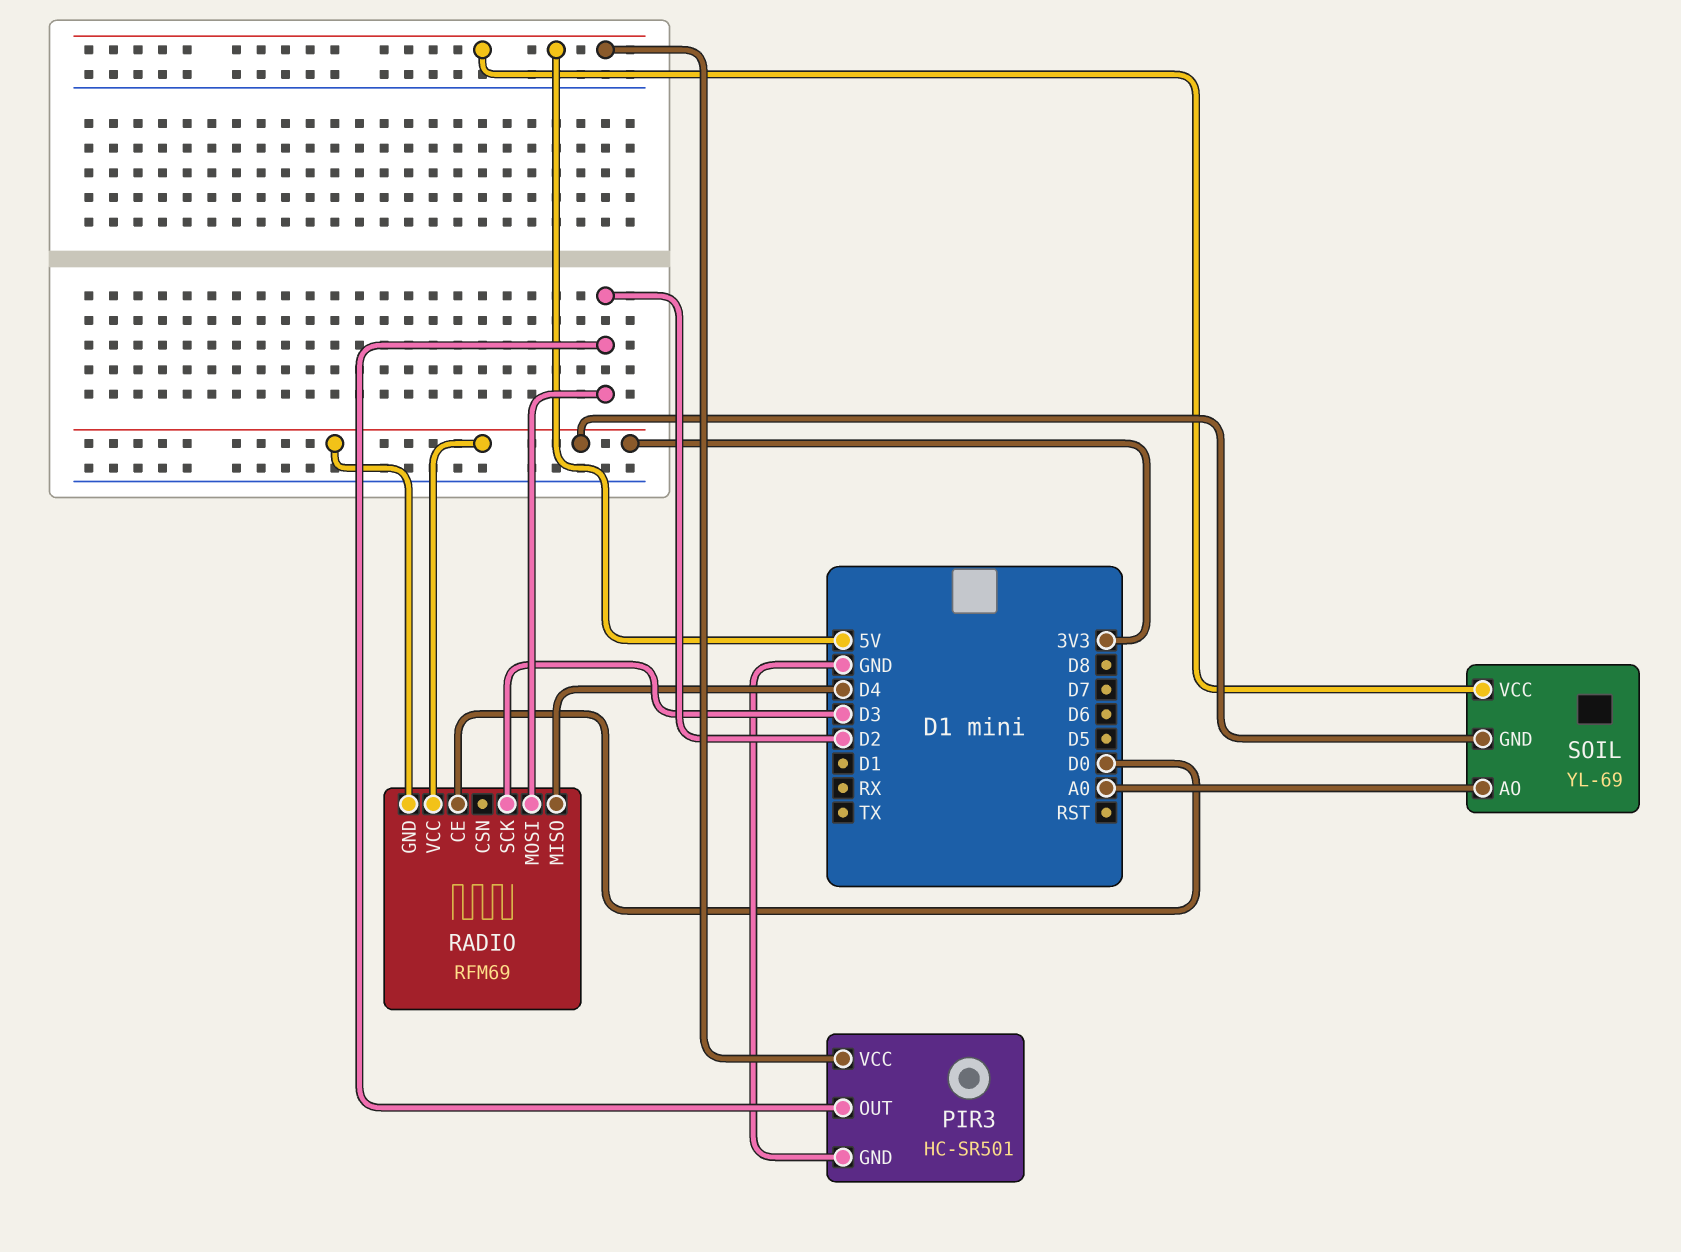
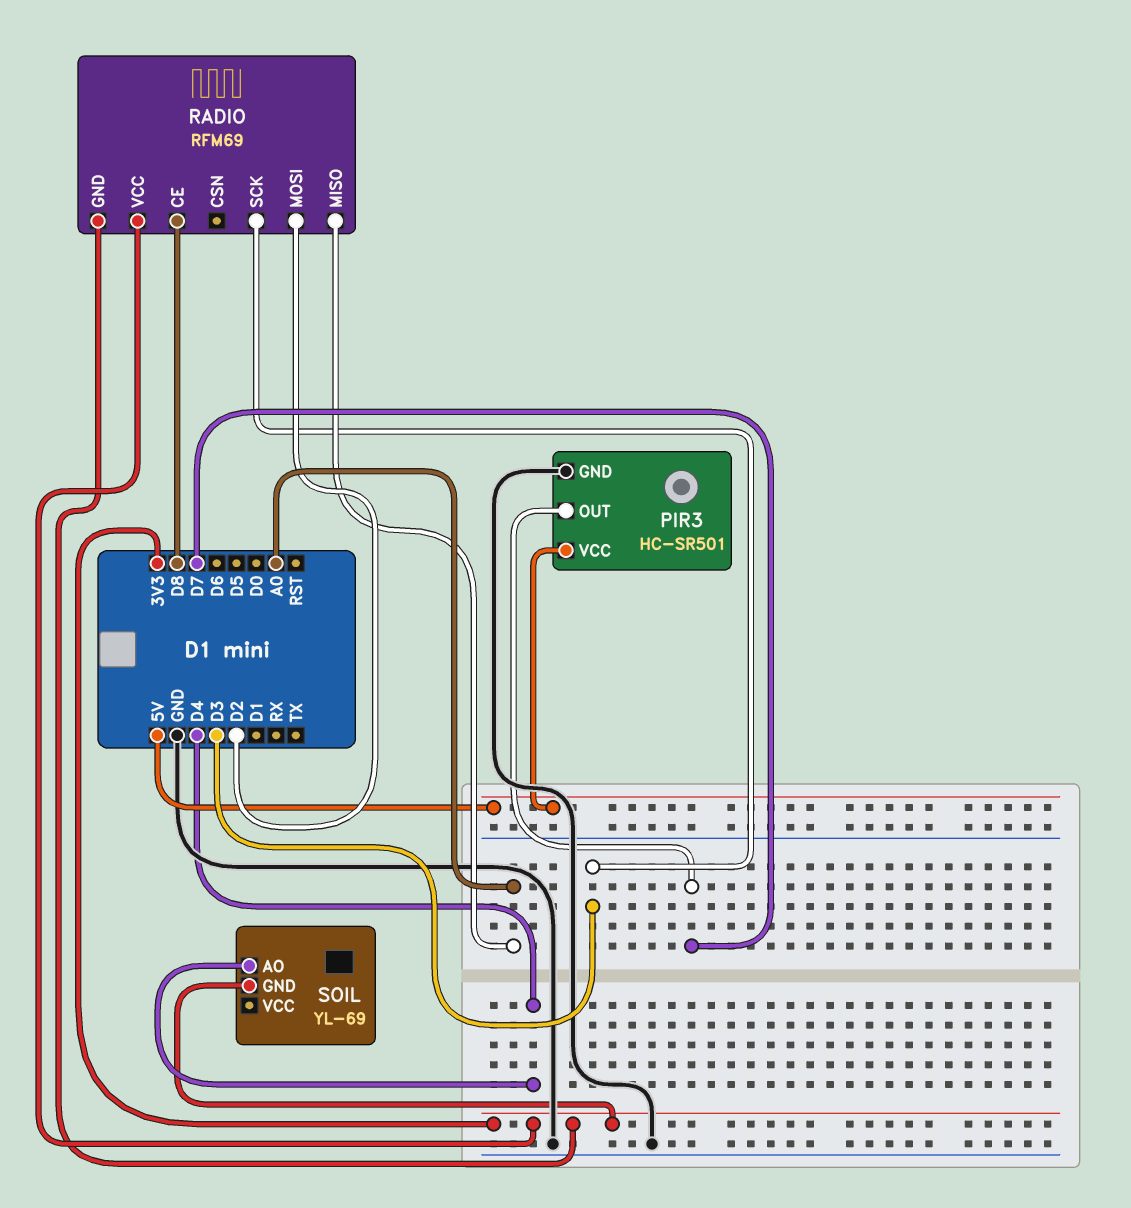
PIR3 pin OUT: D2 -> D7
RADIO pin CE: D0 -> D8
RADIO pin MISO: D4 -> A0
SOIL pin AO: A0 -> D4
SOIL pin VCC: 5V -> none

